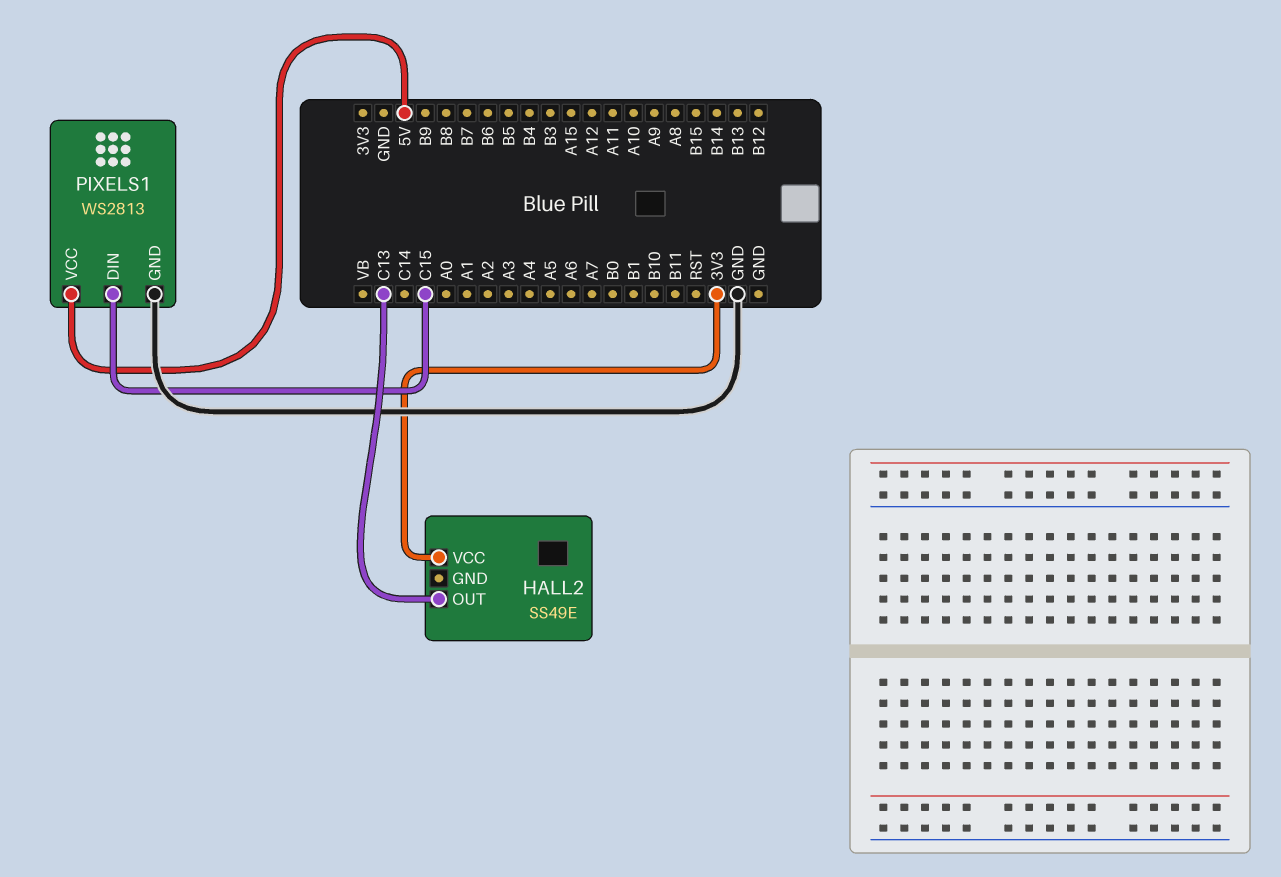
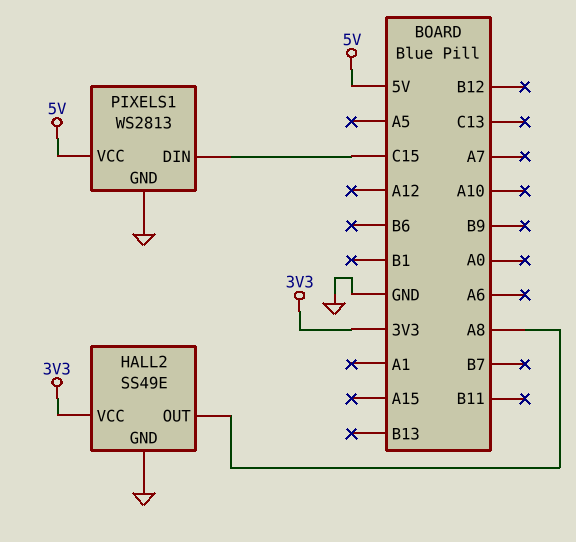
HALL2 pin GND: none -> GND
HALL2 pin OUT: C13 -> A8

